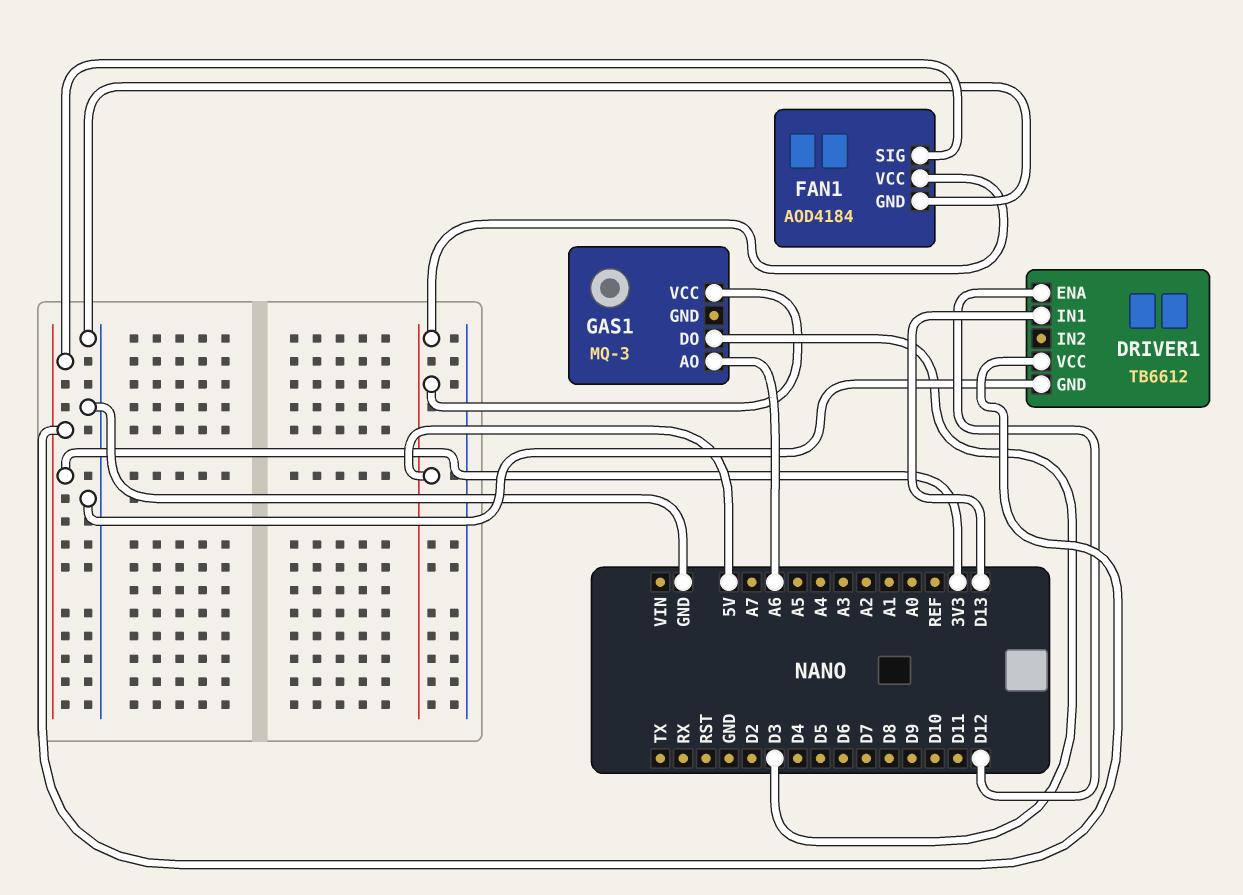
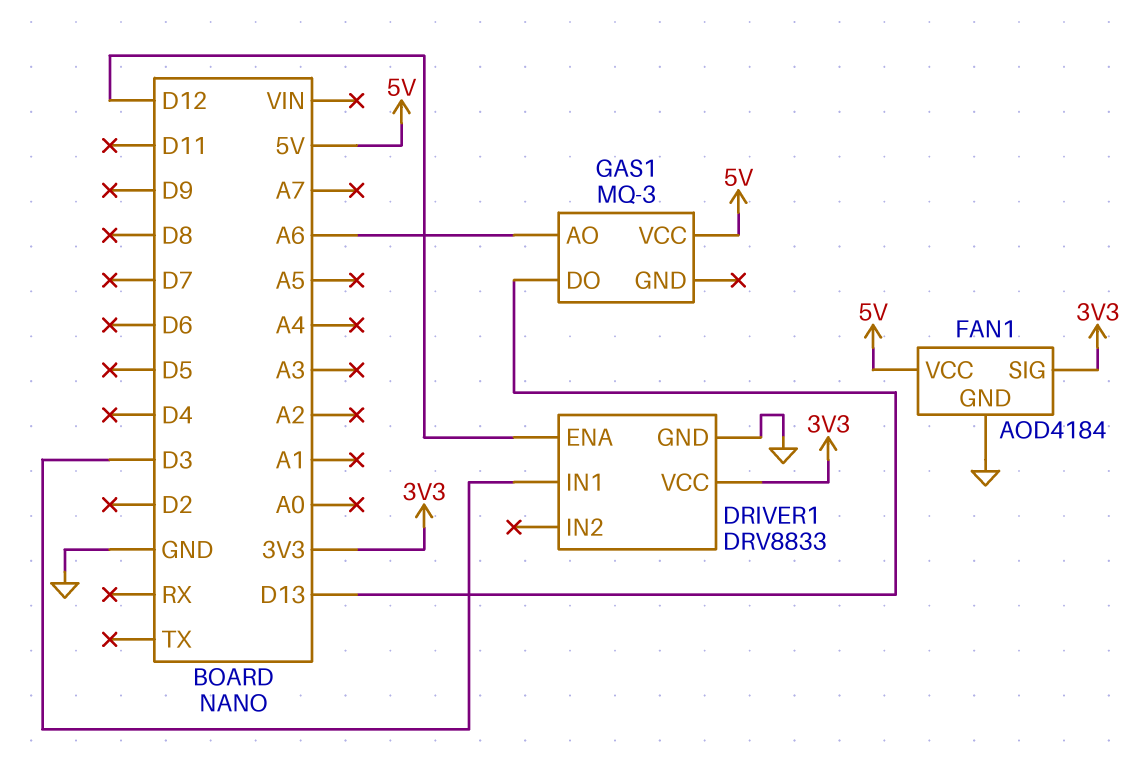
DRIVER1: TB6612 -> DRV8833
DRIVER1 pin IN1: D13 -> D3
GAS1 pin DO: D3 -> D13

